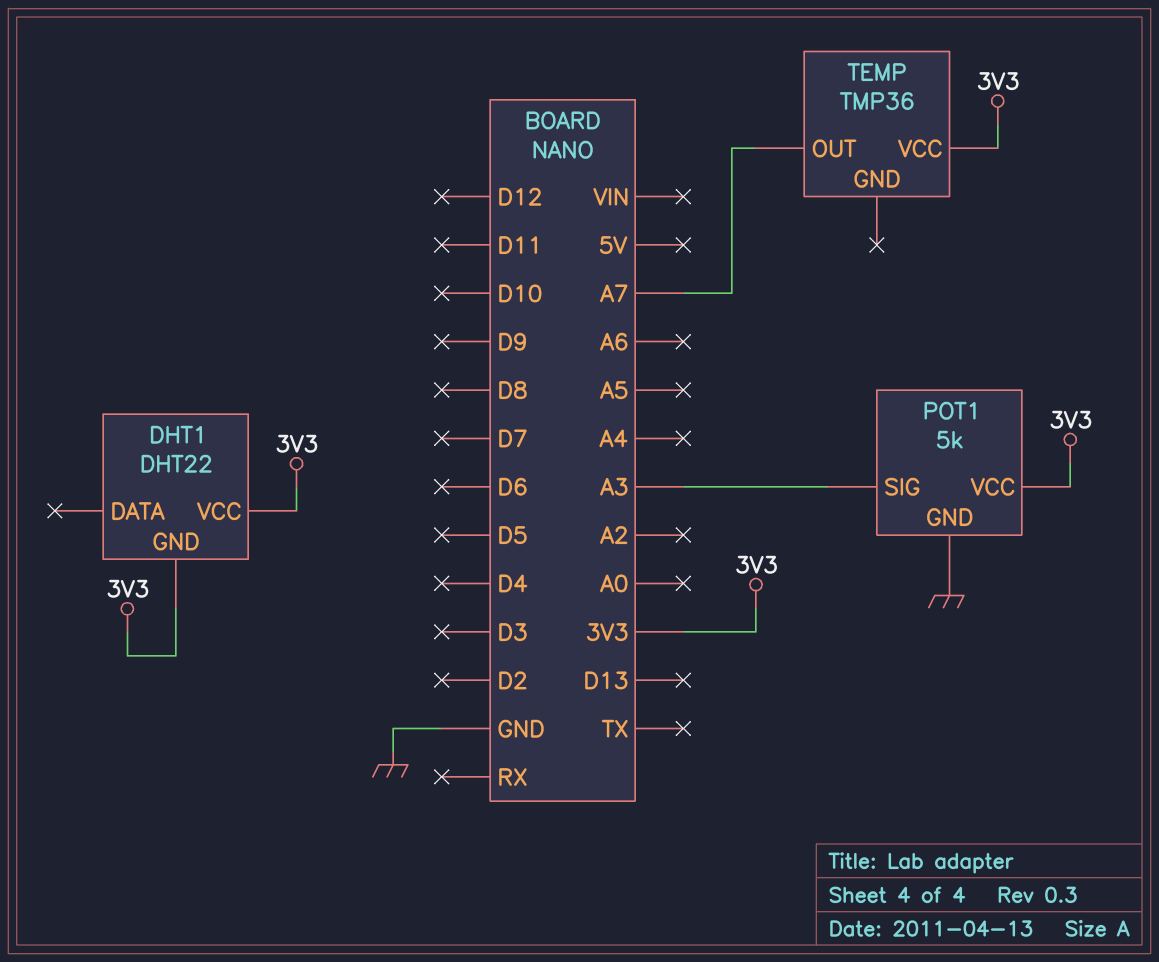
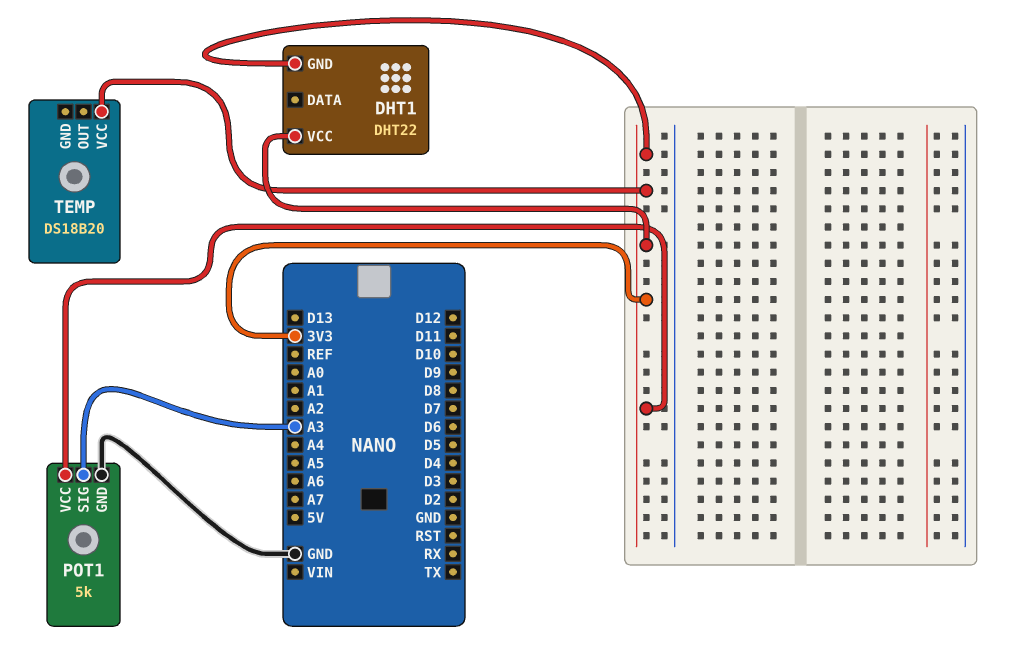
TEMP: TMP36 -> DS18B20
TEMP pin OUT: A7 -> none

